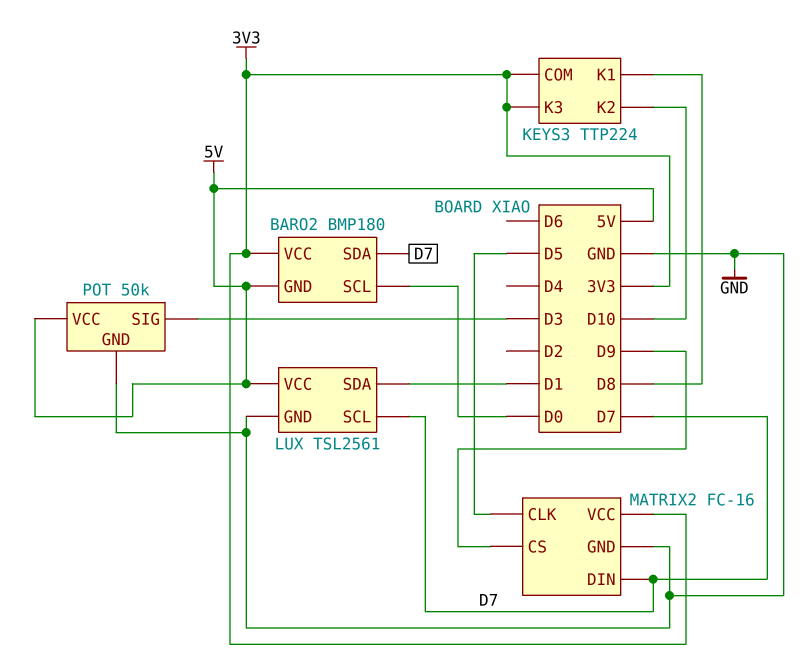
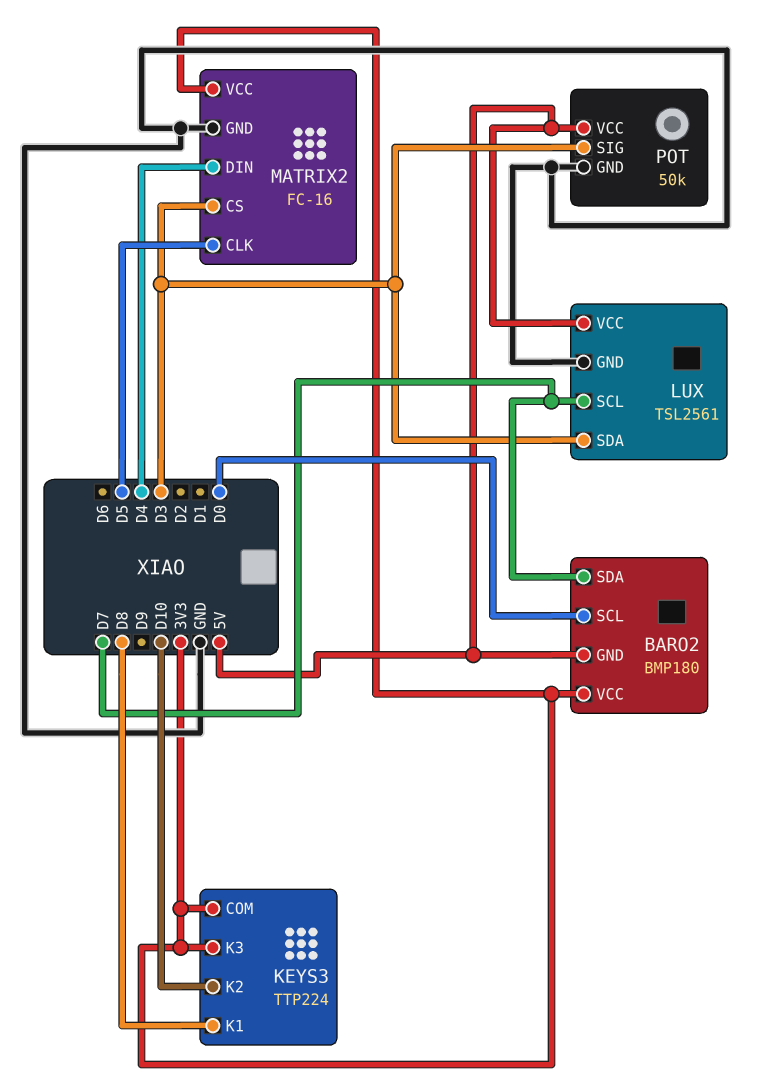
LUX pin SDA: D1 -> D3
MATRIX2 pin CS: D9 -> D3
MATRIX2 pin DIN: D7 -> D4

